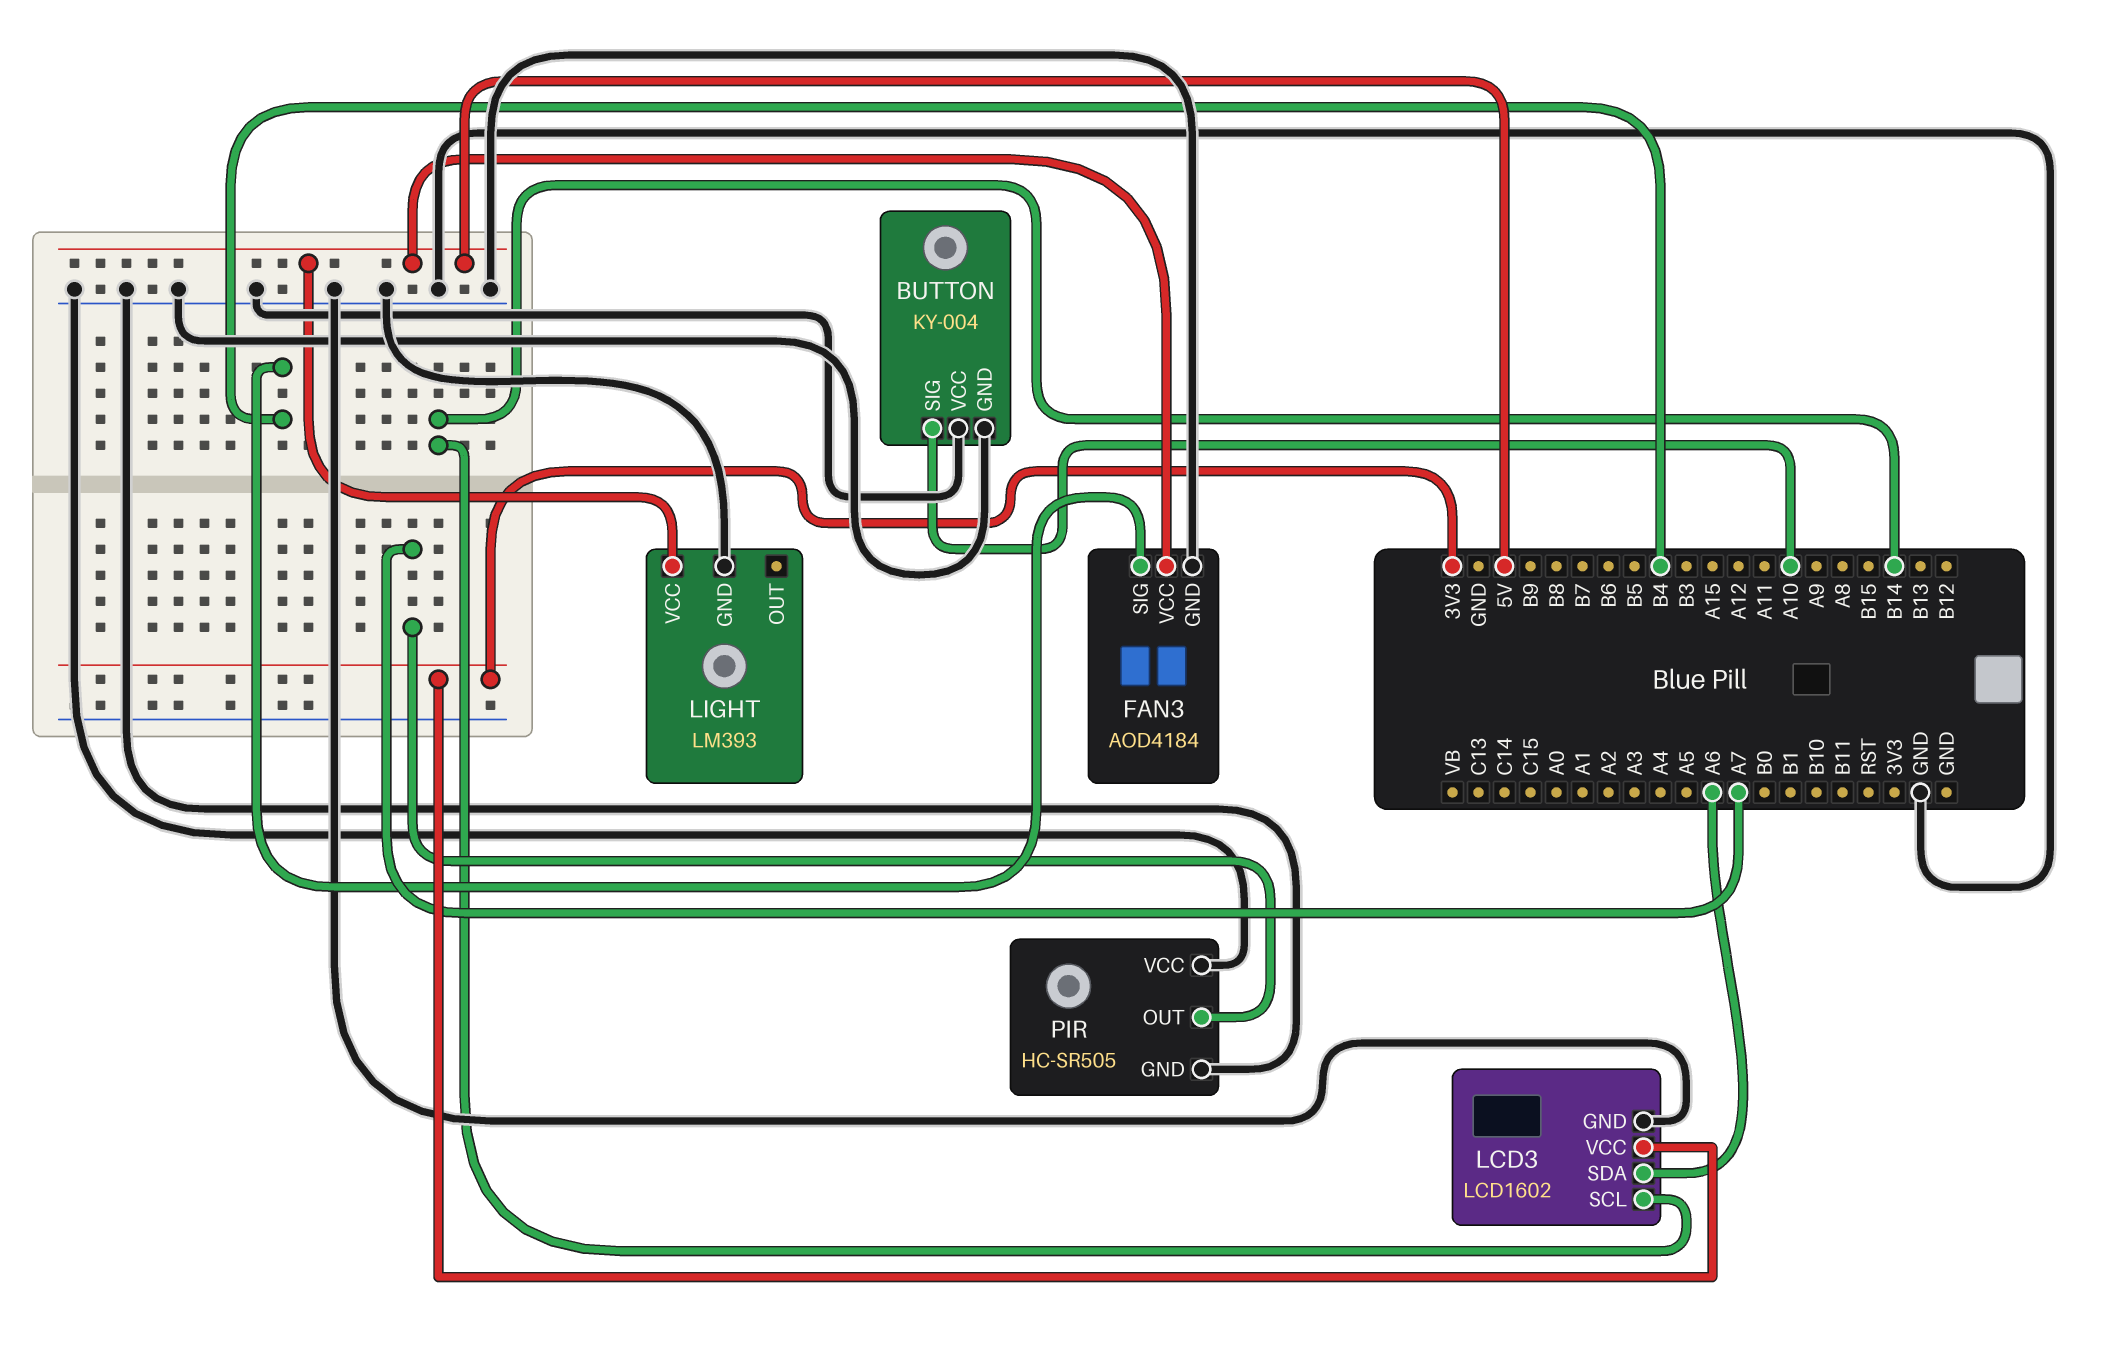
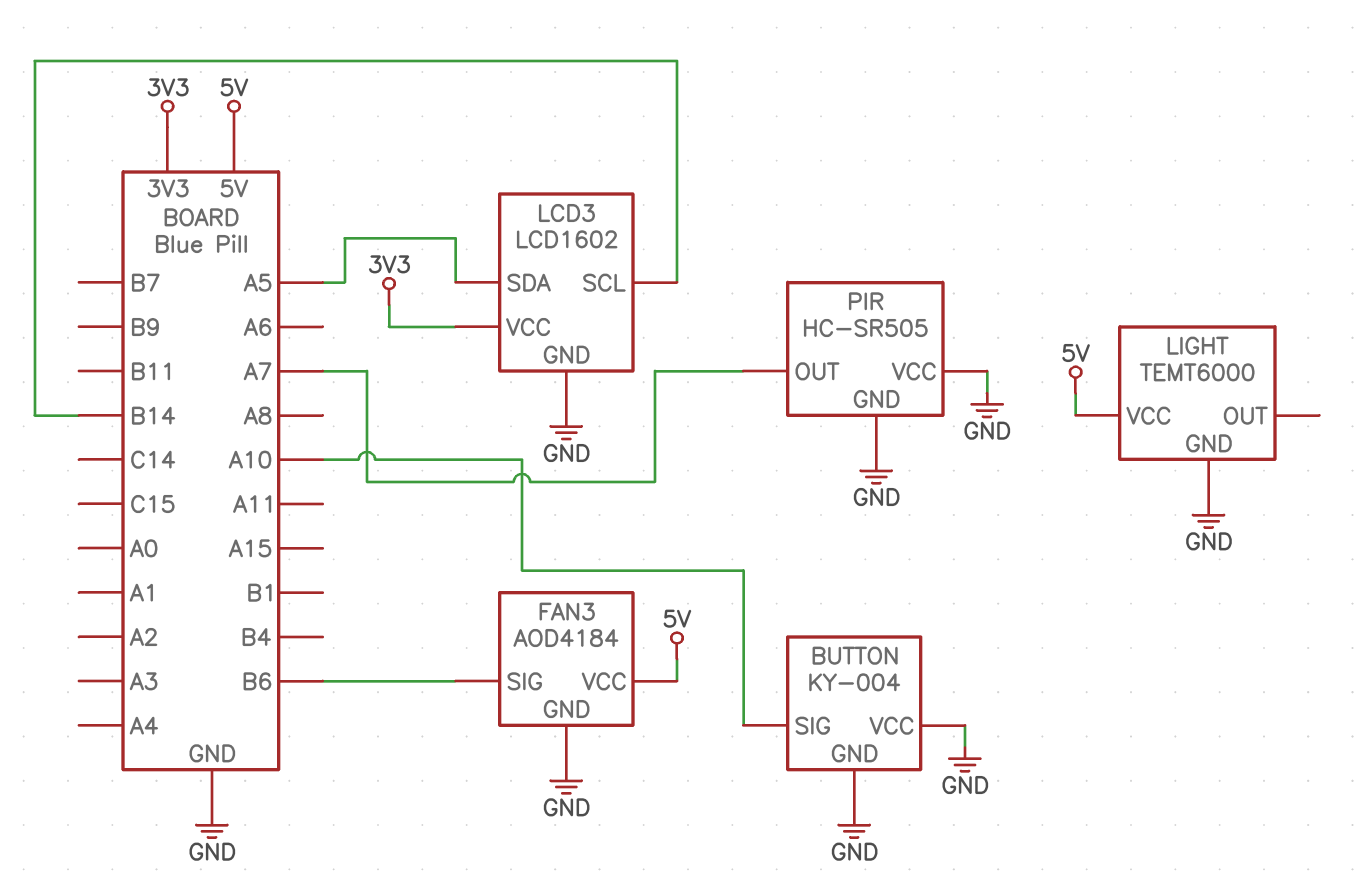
FAN3 pin SIG: B4 -> B6
LCD3 pin SDA: A6 -> A5
LIGHT: LM393 -> TEMT6000

